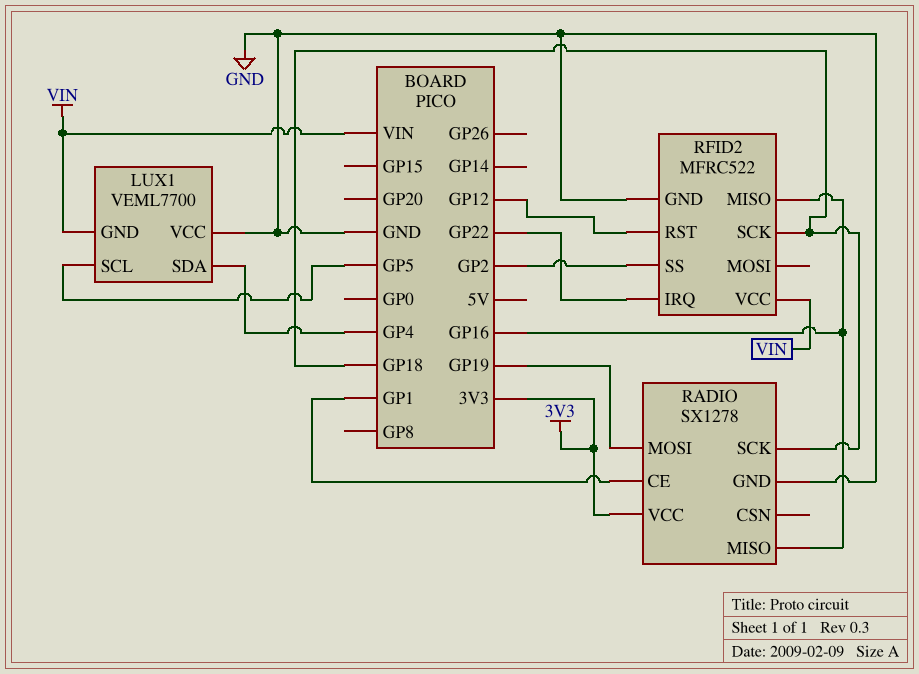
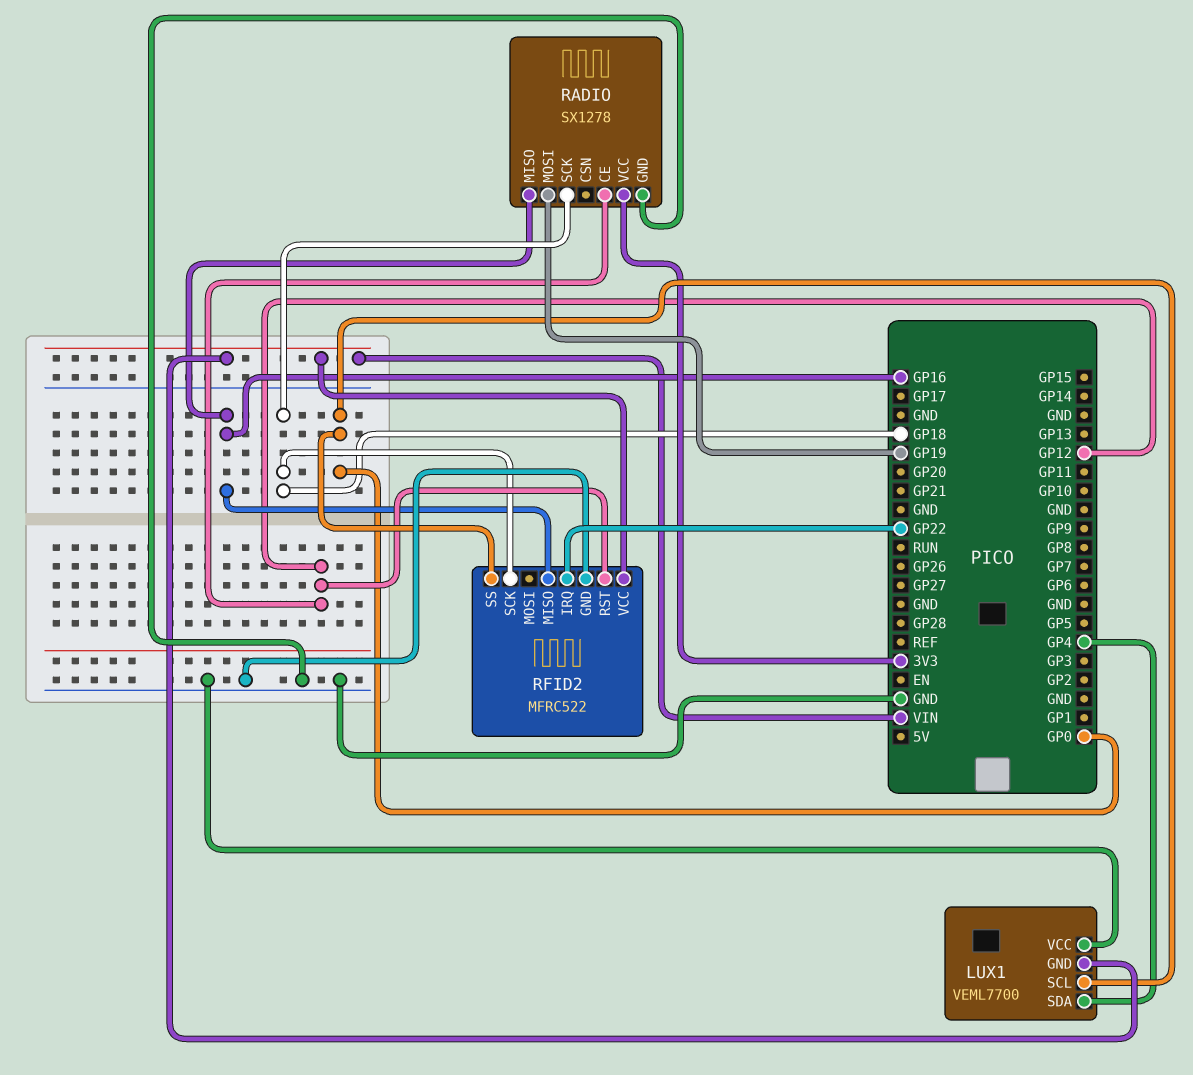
LUX1 pin SCL: GP5 -> GP0
RADIO pin CE: GP1 -> GP12
RFID2 pin SS: GP2 -> GP0

